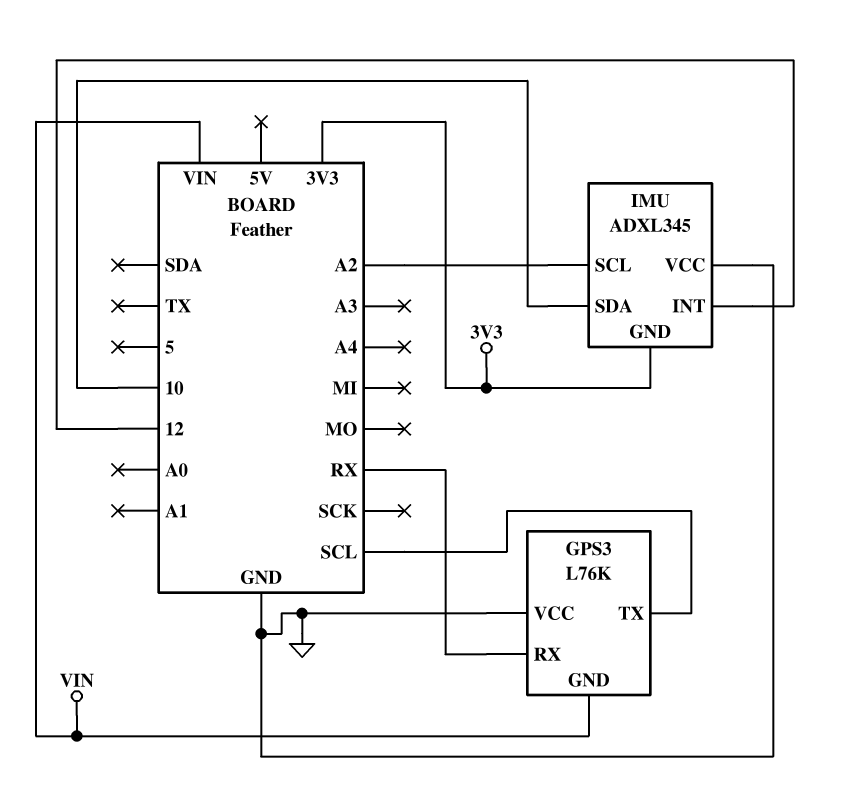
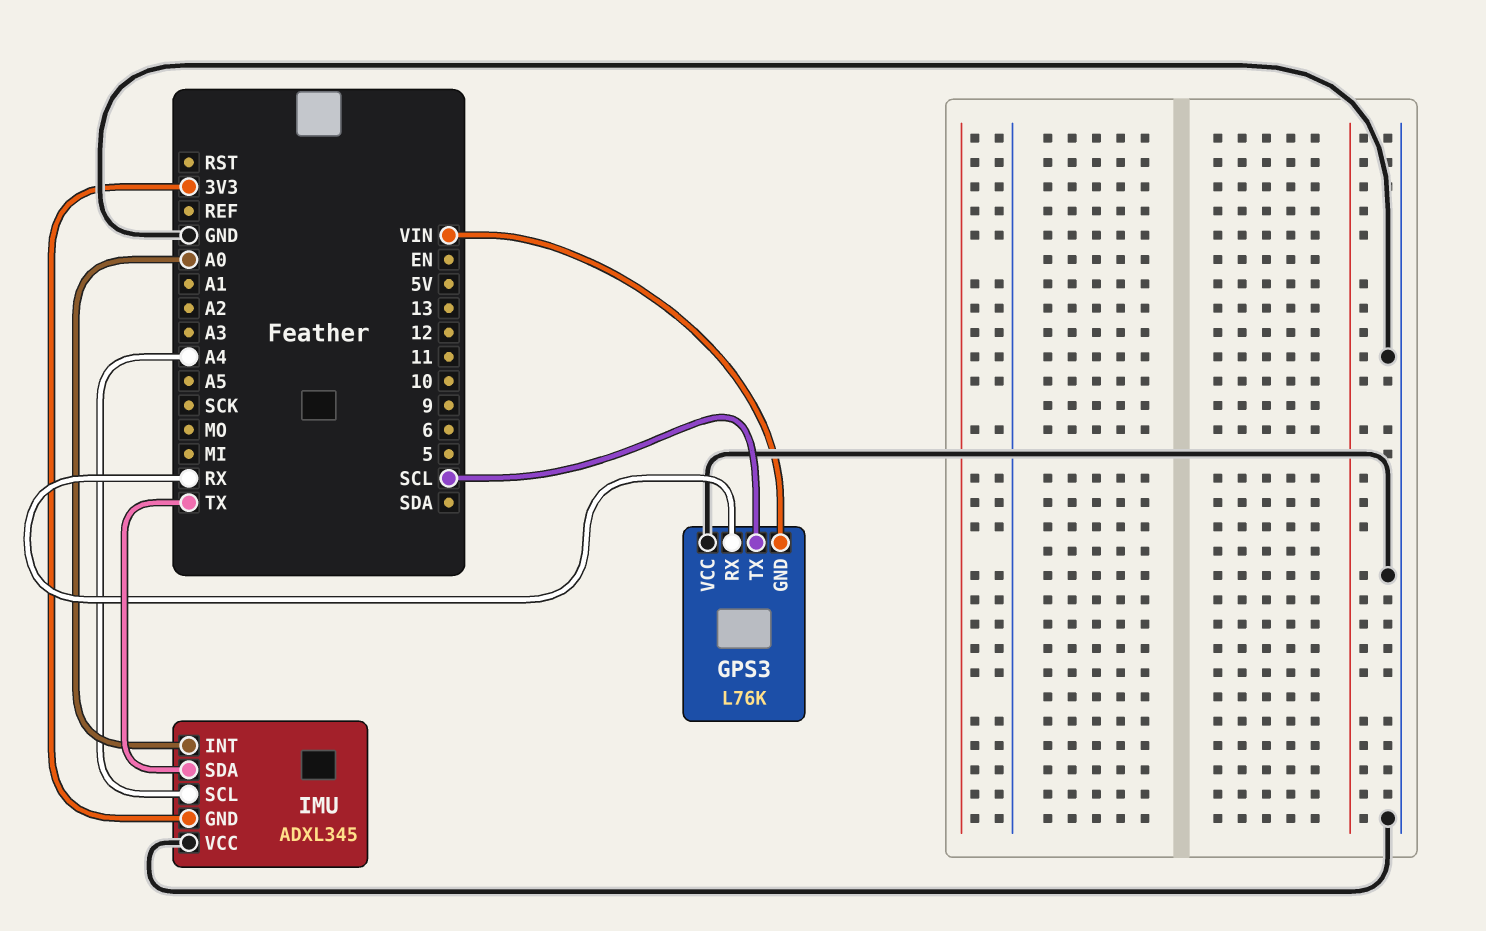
IMU pin INT: 12 -> A0
IMU pin SCL: A2 -> A4
IMU pin SDA: 10 -> TX

